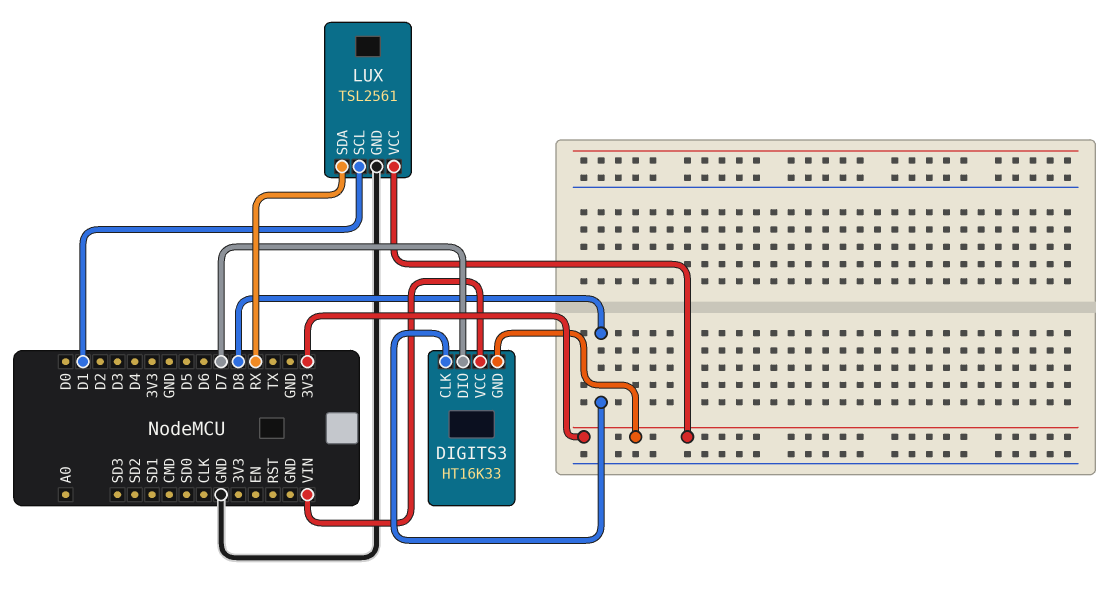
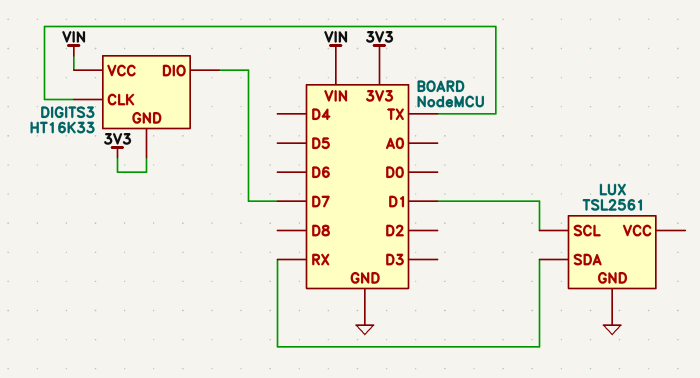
DIGITS3 pin CLK: D8 -> TX
LUX pin VCC: 3V3 -> none

